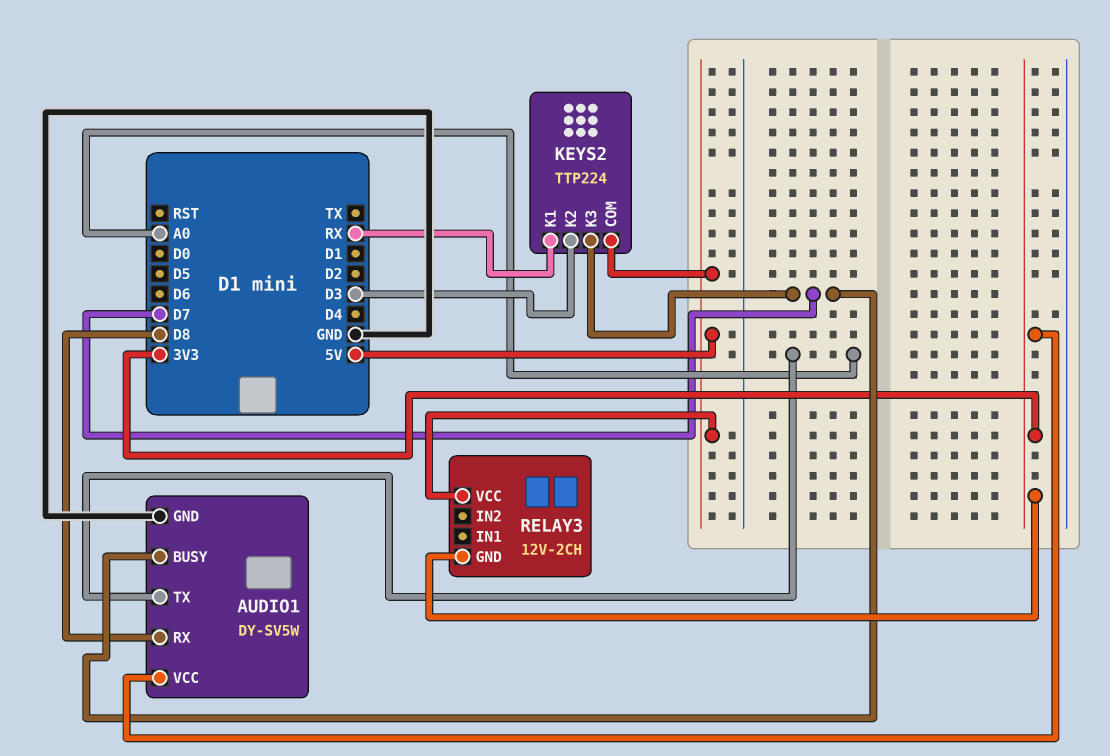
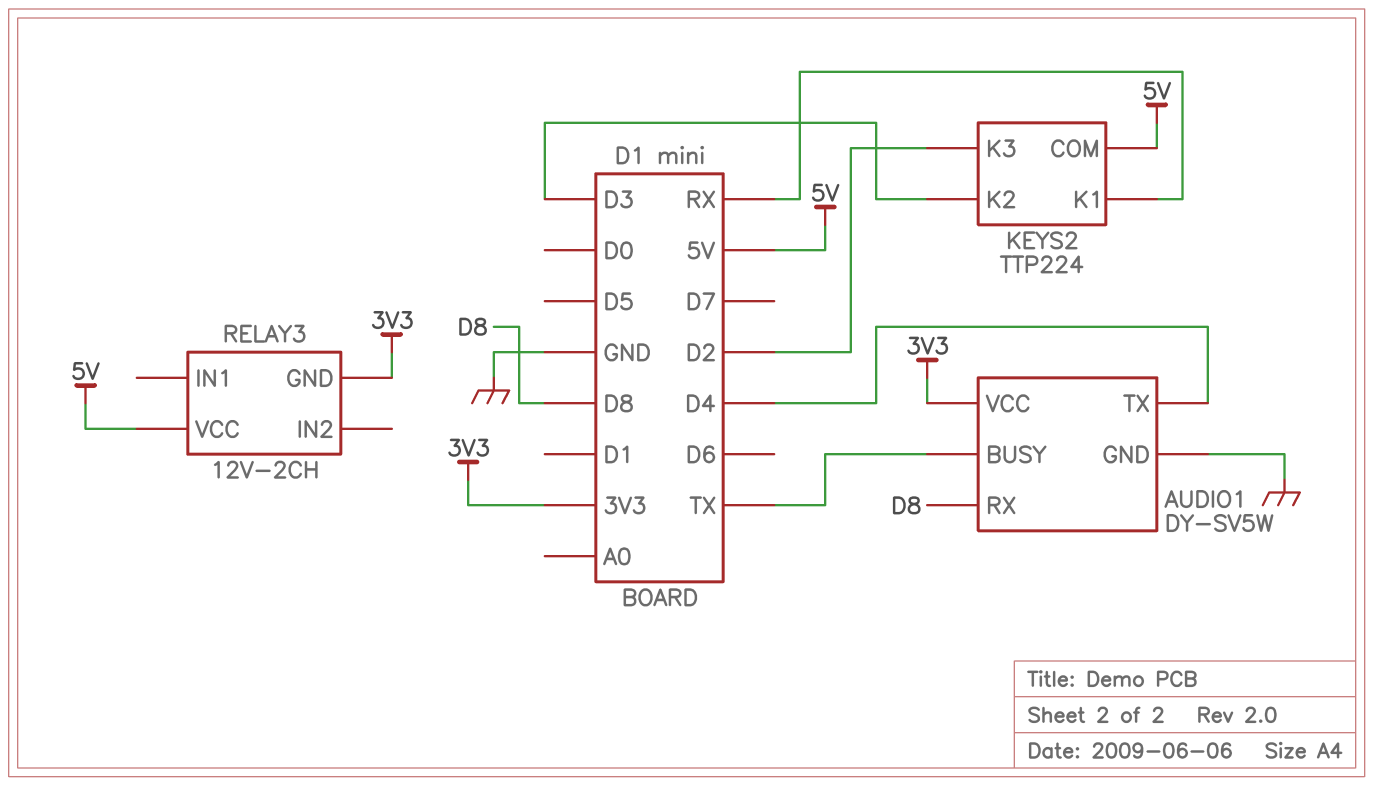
AUDIO1 pin BUSY: D7 -> TX
AUDIO1 pin TX: A0 -> D4
KEYS2 pin K3: D7 -> D2

